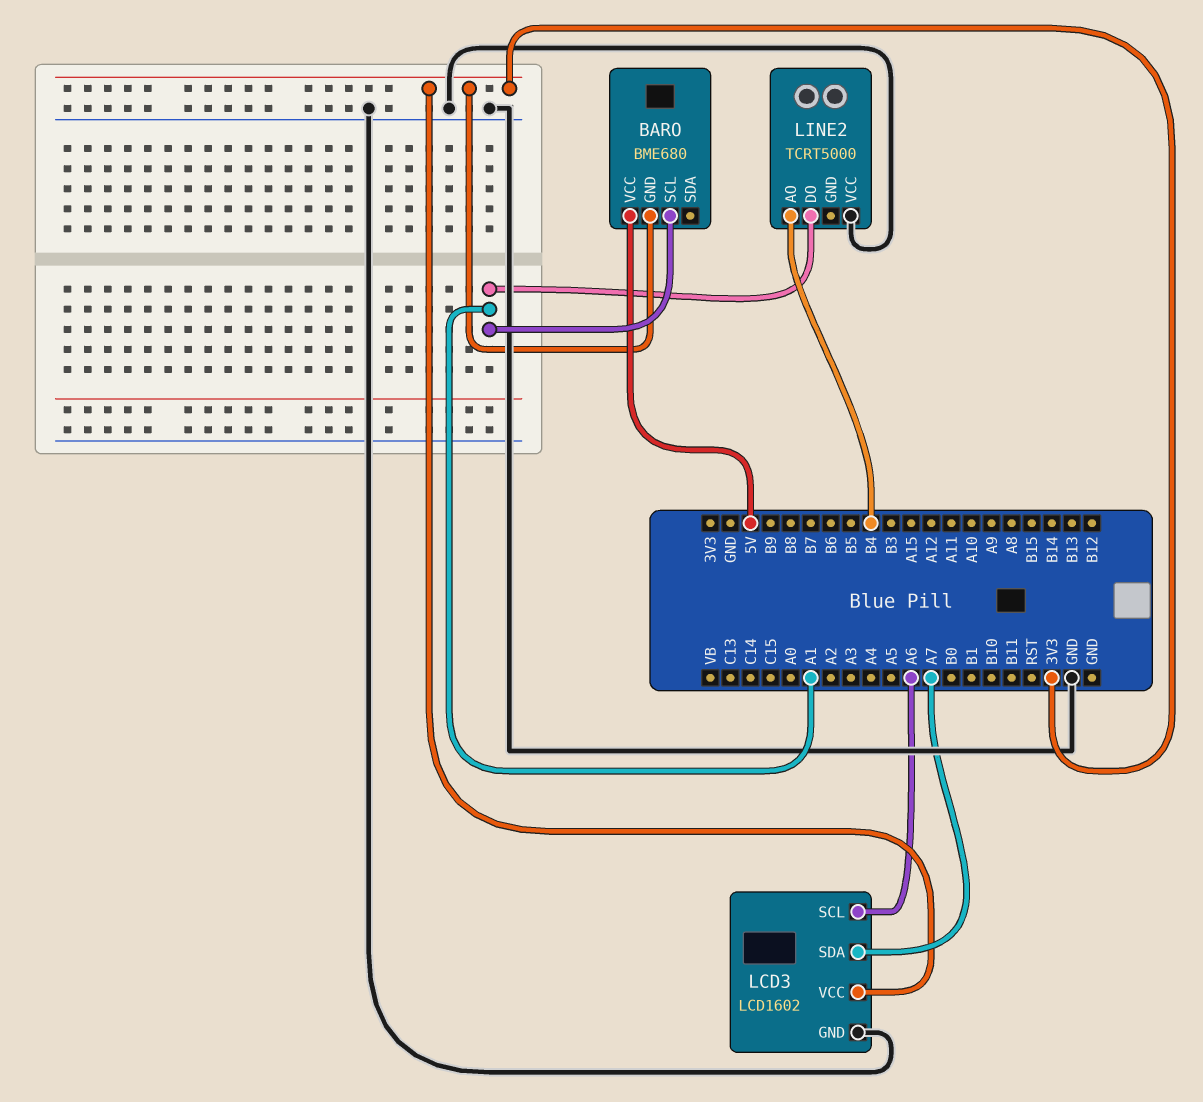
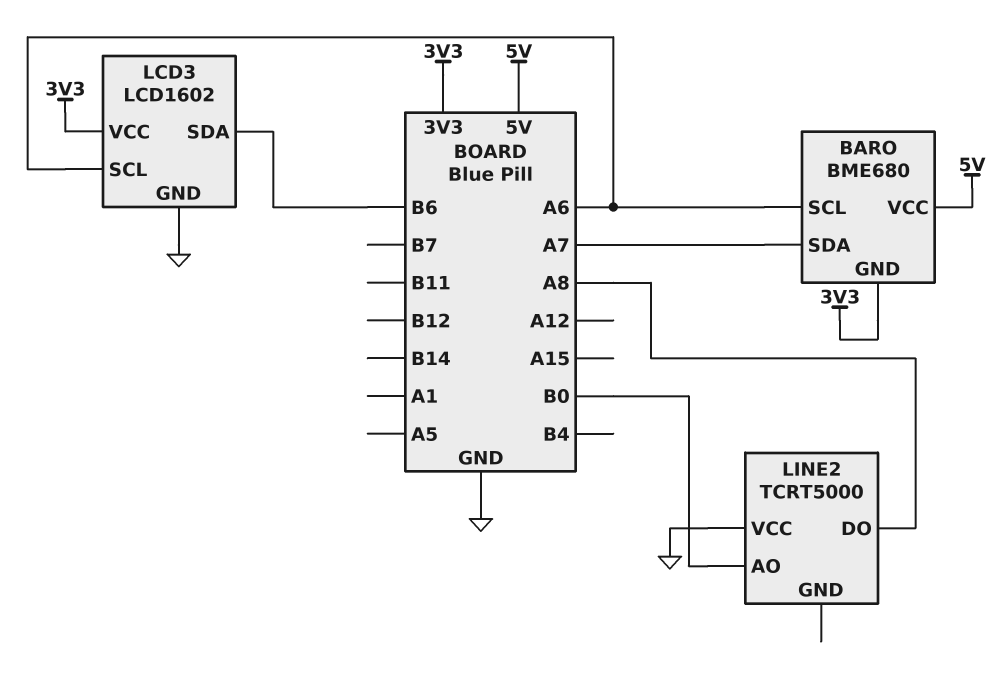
BARO pin SCL: A1 -> A6
BARO pin SDA: none -> A7
LCD3 pin SDA: A7 -> B6
LINE2 pin AO: B4 -> B0
LINE2 pin DO: A1 -> A8

